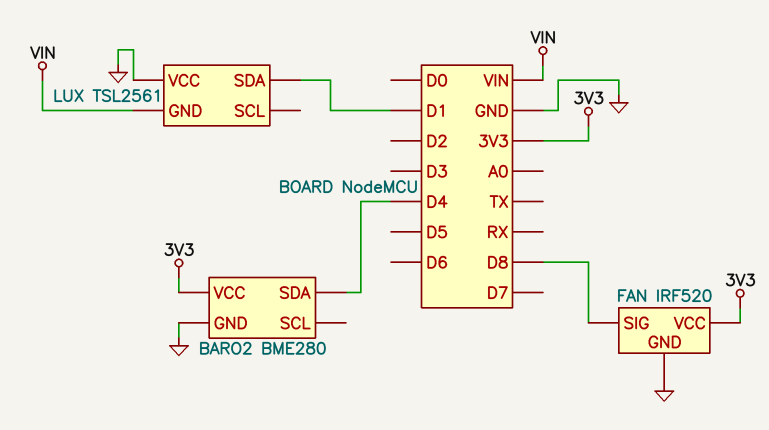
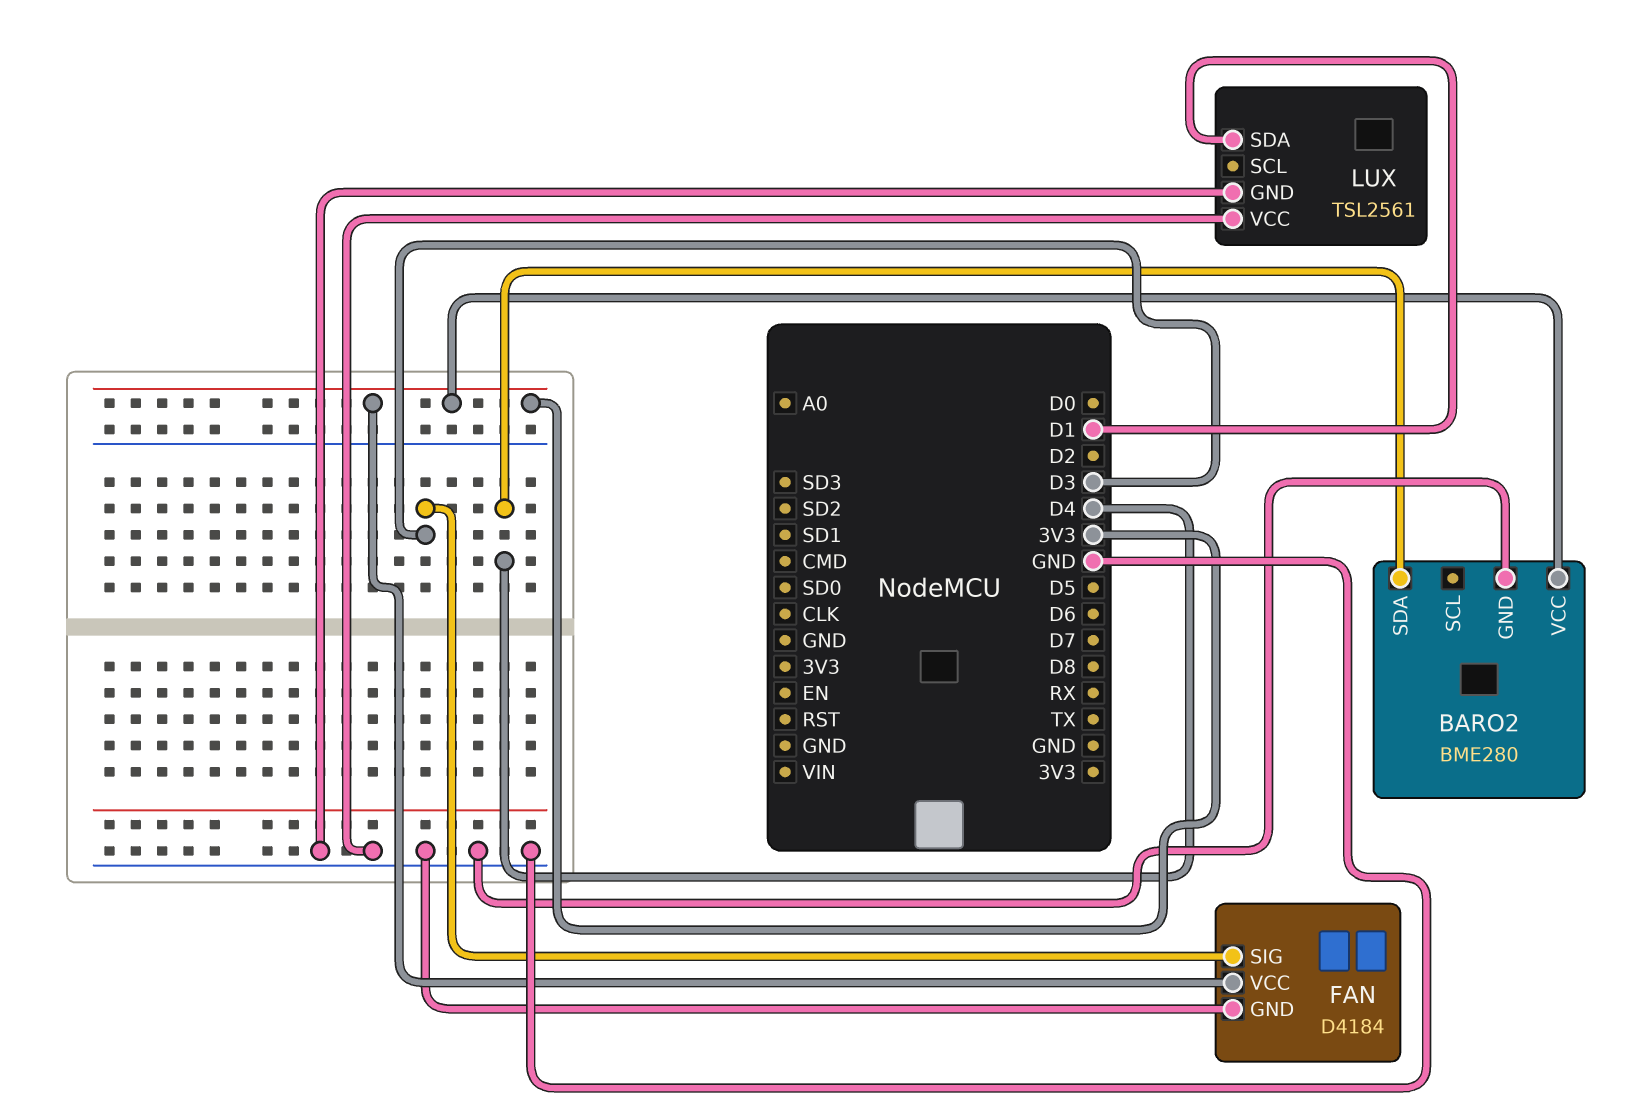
FAN: IRF520 -> D4184
FAN pin SIG: D8 -> D3
LUX pin GND: VIN -> GND

